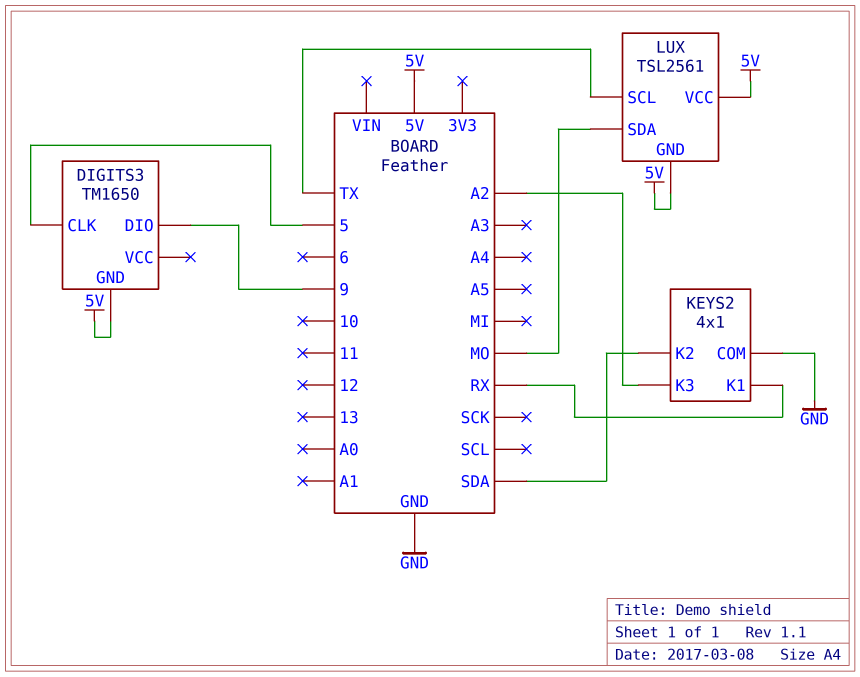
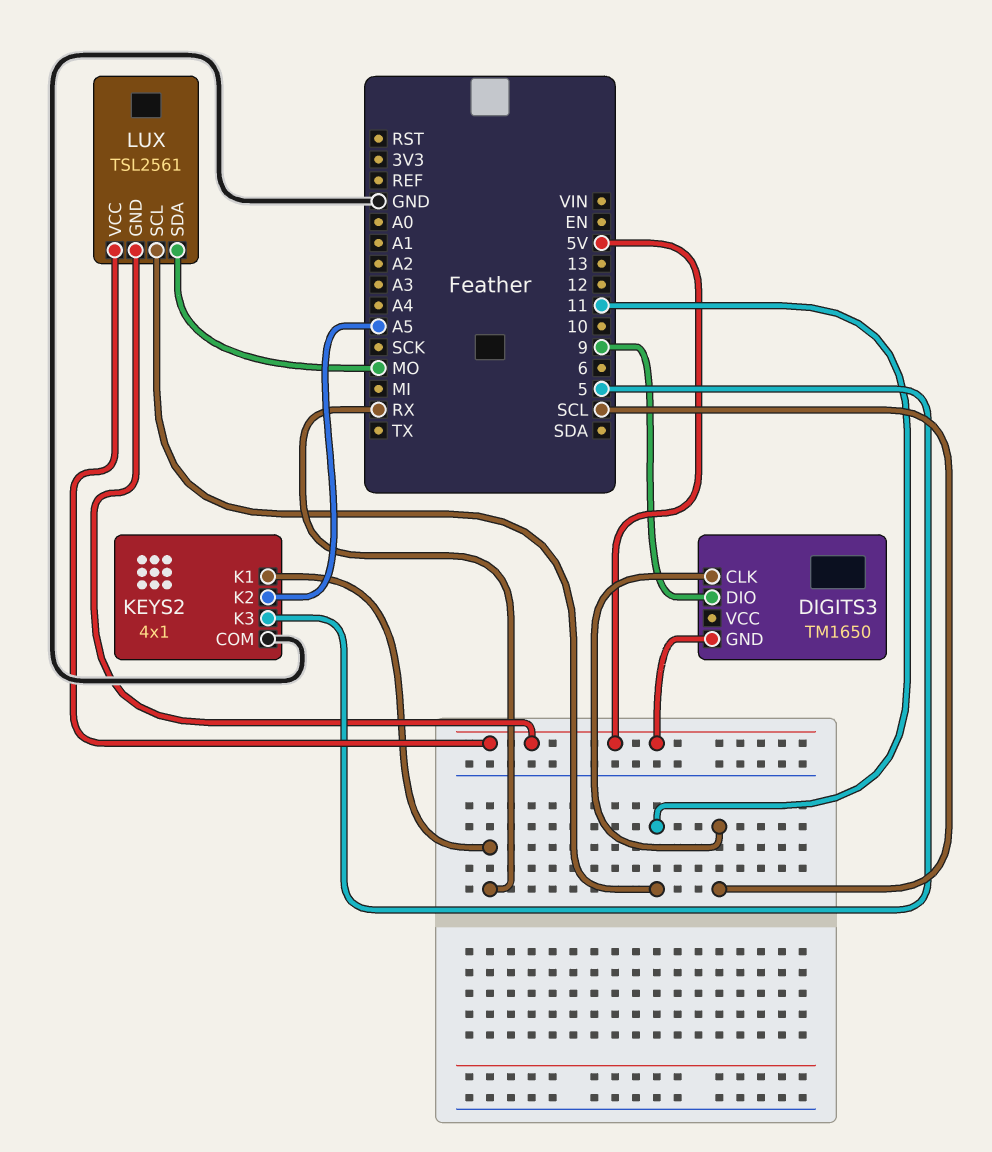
DIGITS3 pin CLK: 5 -> SCL
KEYS2 pin K2: SDA -> A5
KEYS2 pin K3: A2 -> 5
LUX pin SCL: TX -> 11

